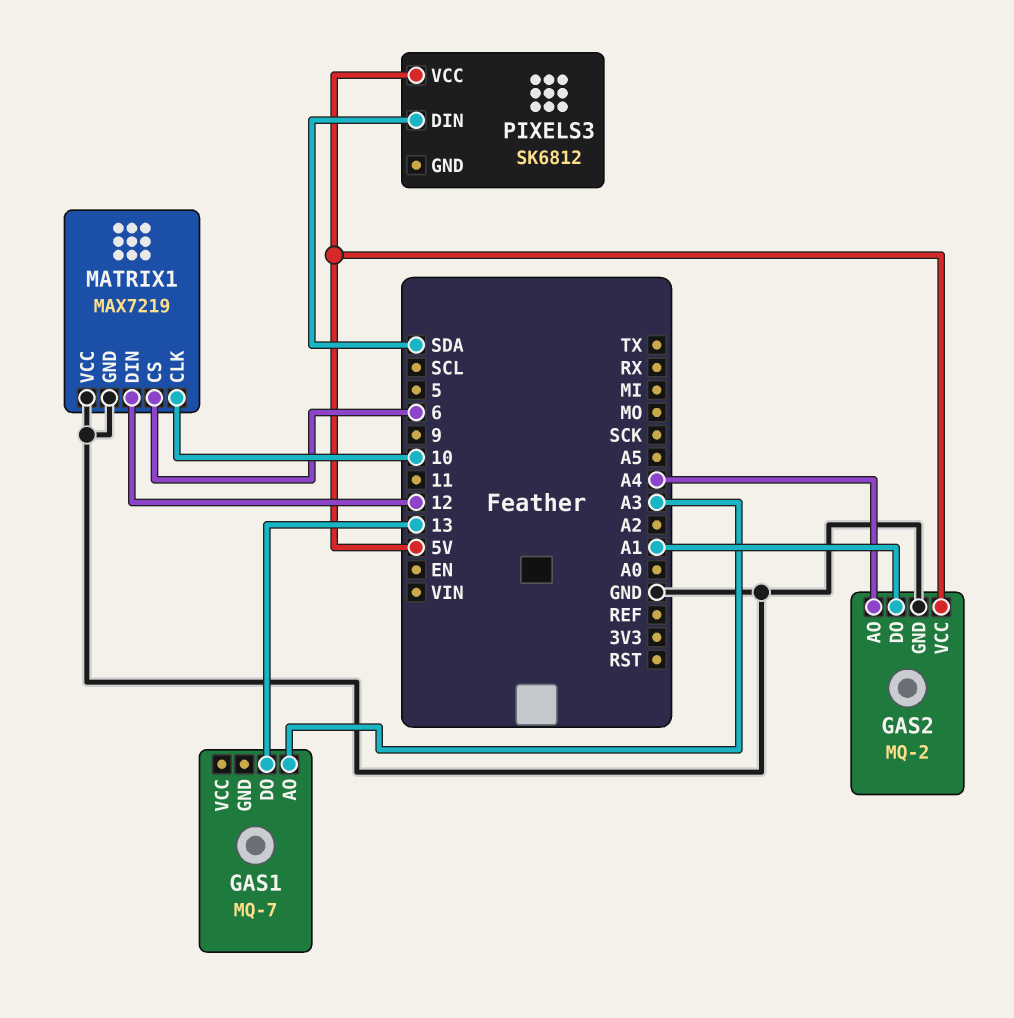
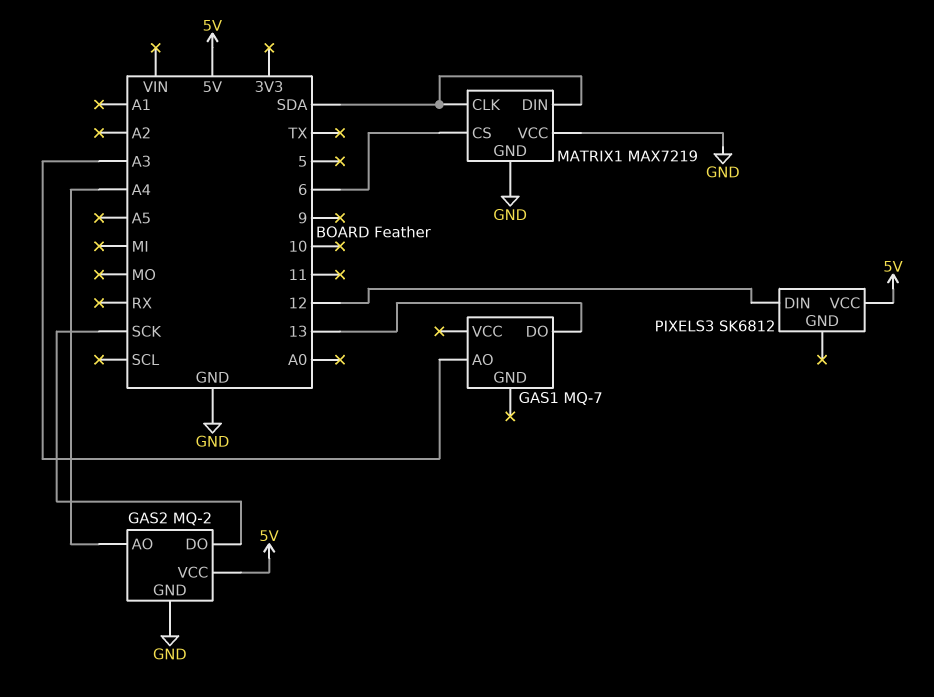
GAS2 pin DO: A1 -> SCK
MATRIX1 pin CLK: 10 -> SDA
MATRIX1 pin DIN: 12 -> SDA
PIXELS3 pin DIN: SDA -> 12

